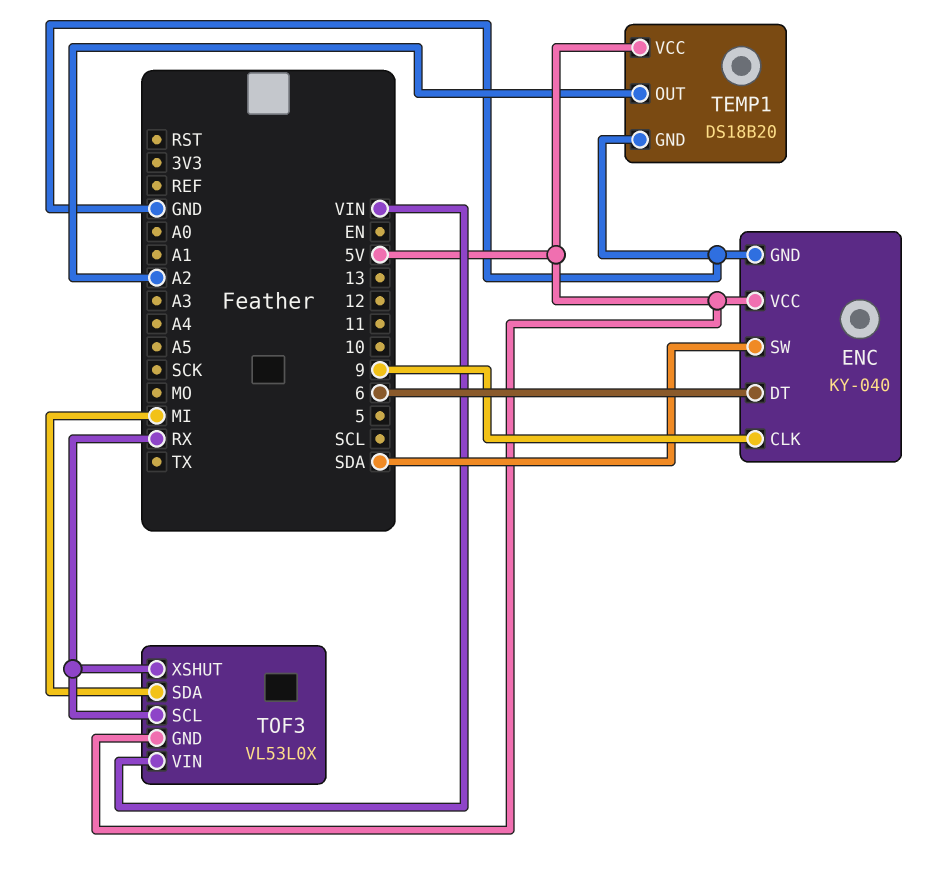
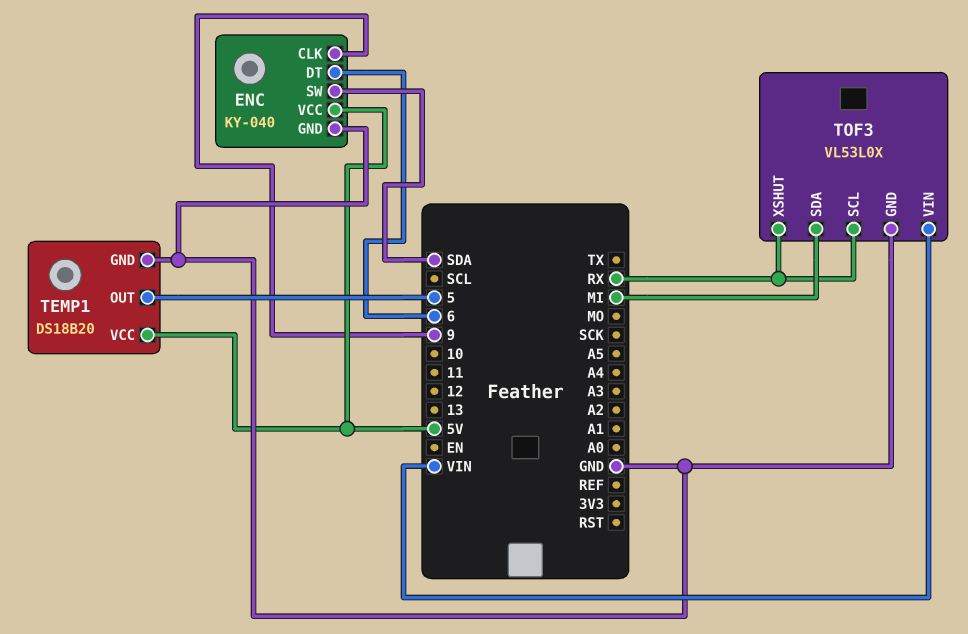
TEMP1 pin OUT: A2 -> 5
TOF3 pin GND: 5V -> GND

